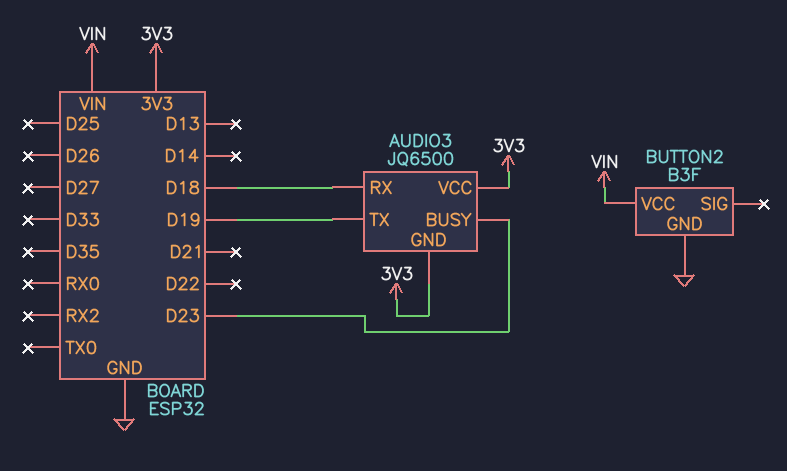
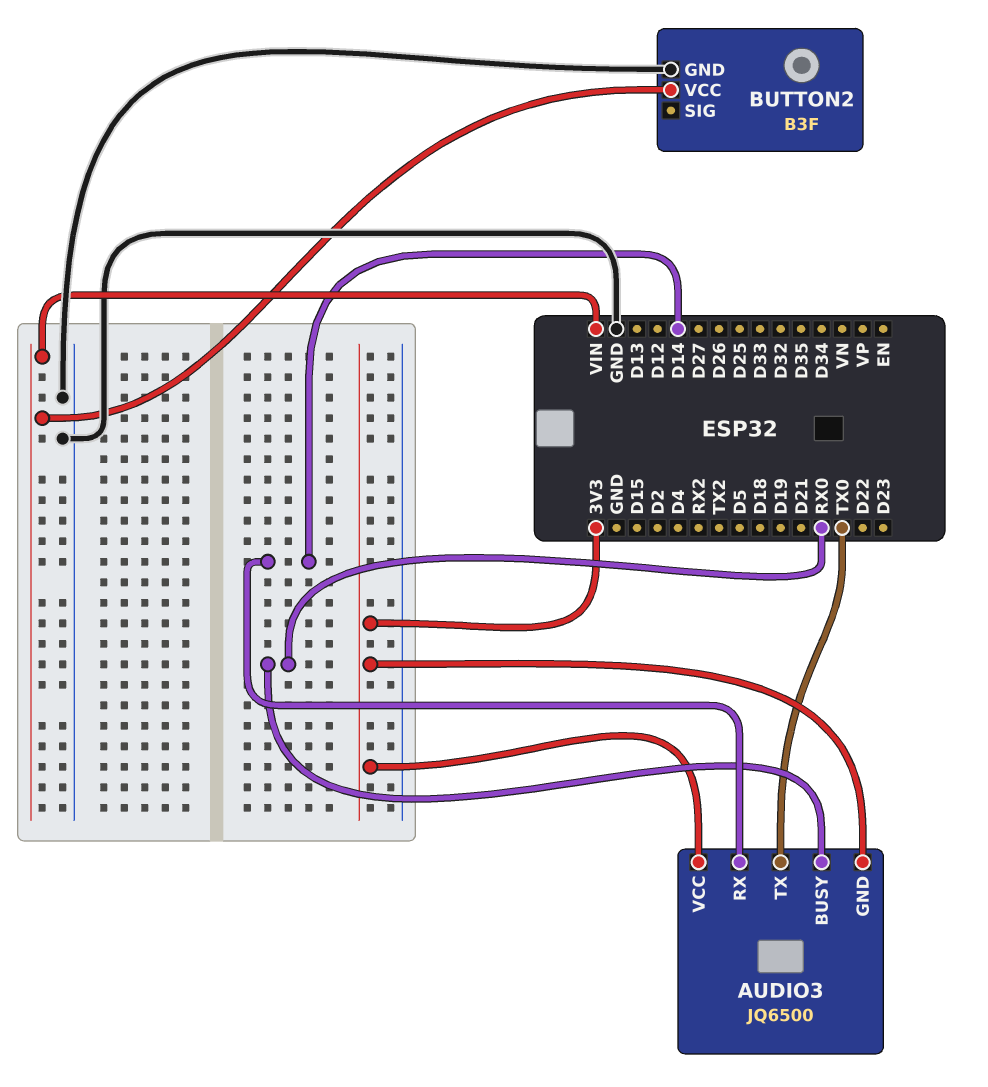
AUDIO3 pin BUSY: D23 -> RX0
AUDIO3 pin RX: D18 -> D14
AUDIO3 pin TX: D19 -> TX0

